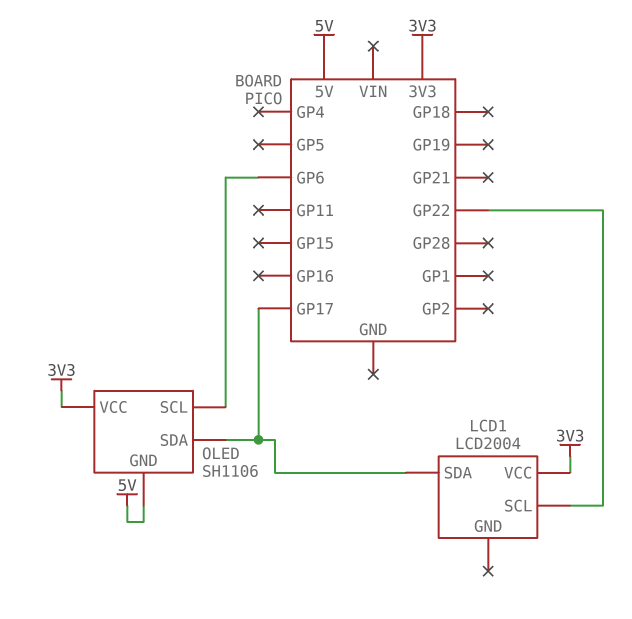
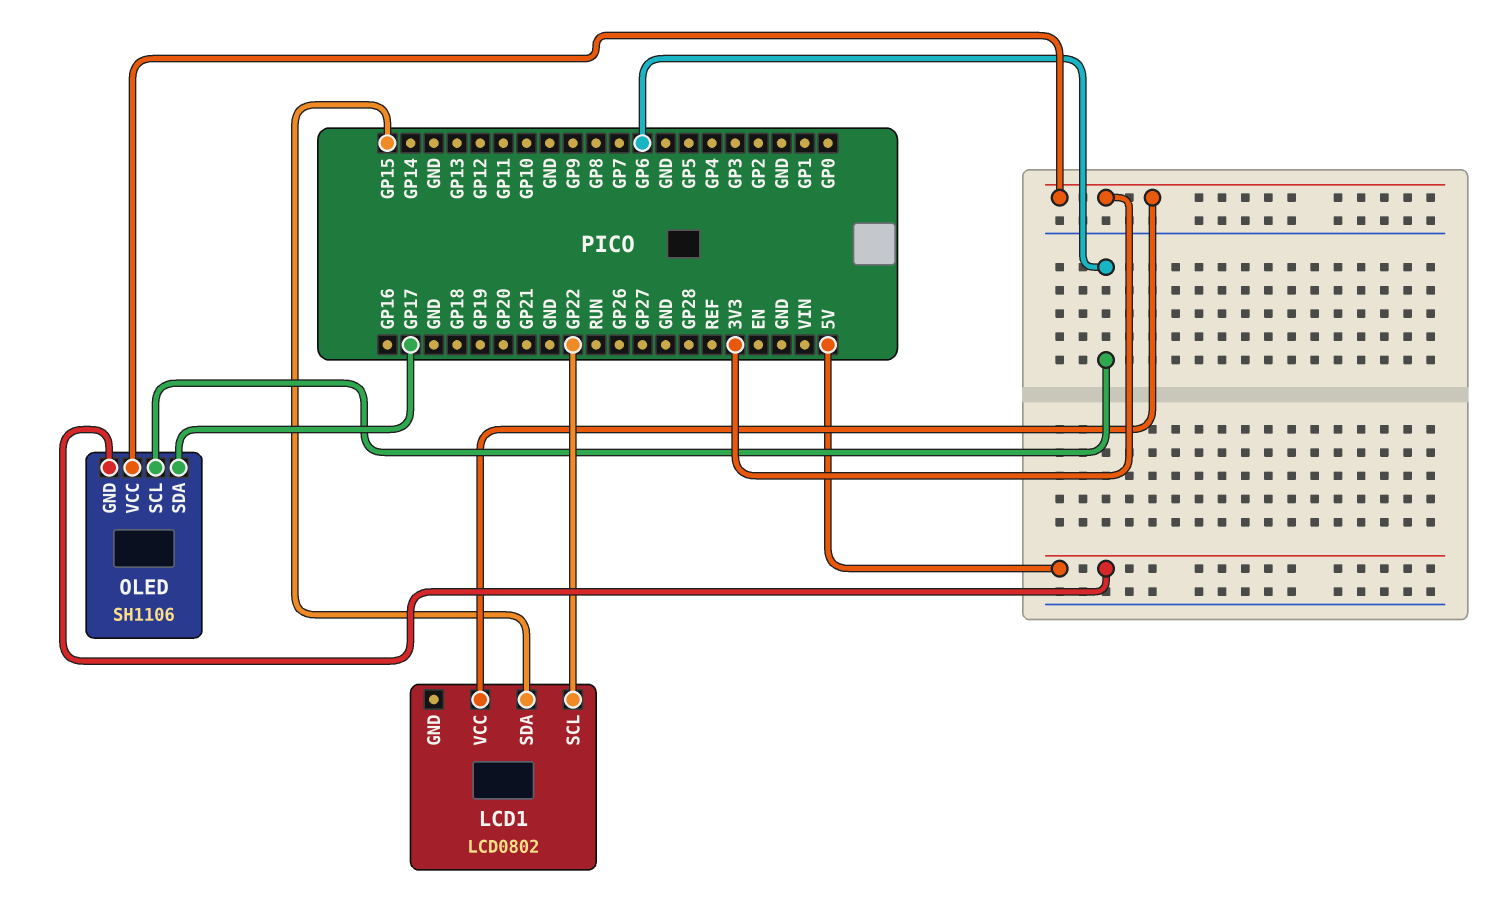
LCD1: LCD2004 -> LCD0802
LCD1 pin SDA: GP17 -> GP15

